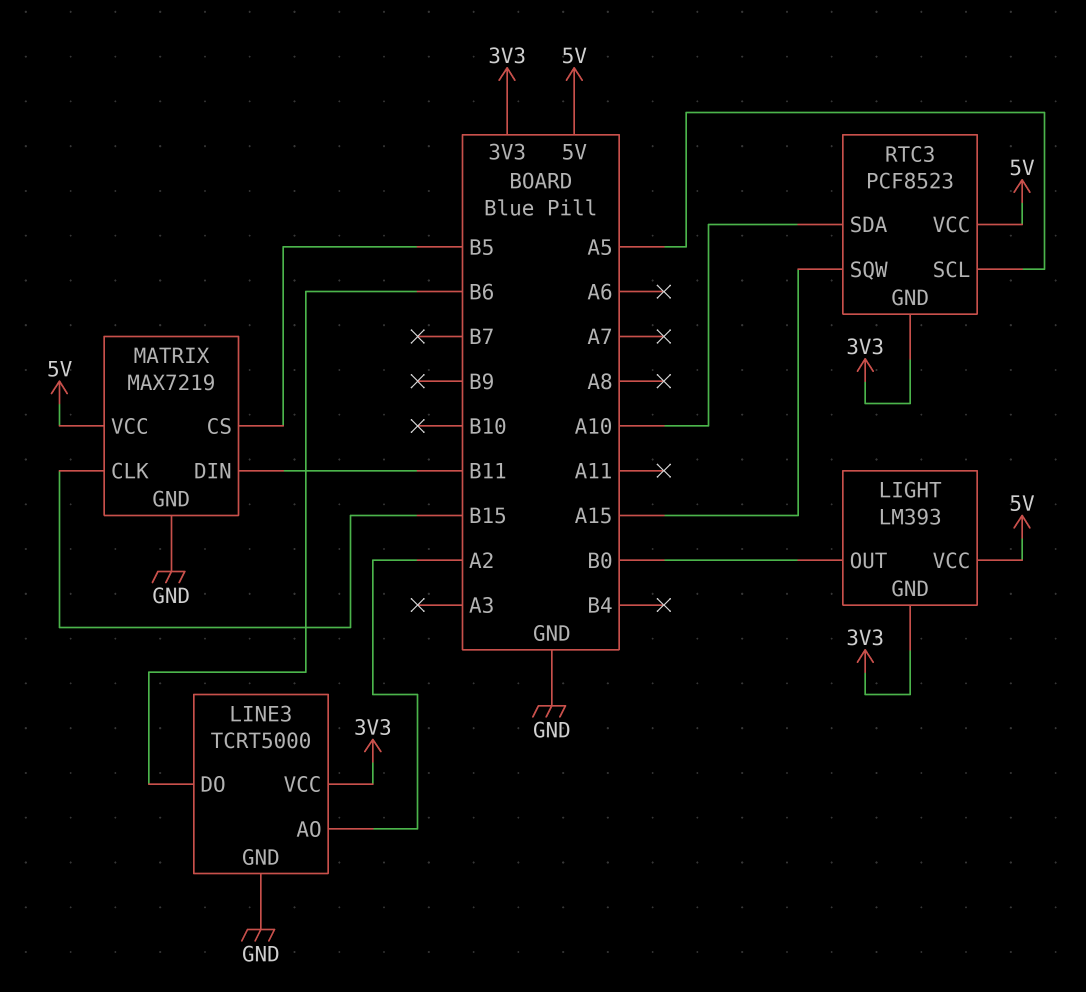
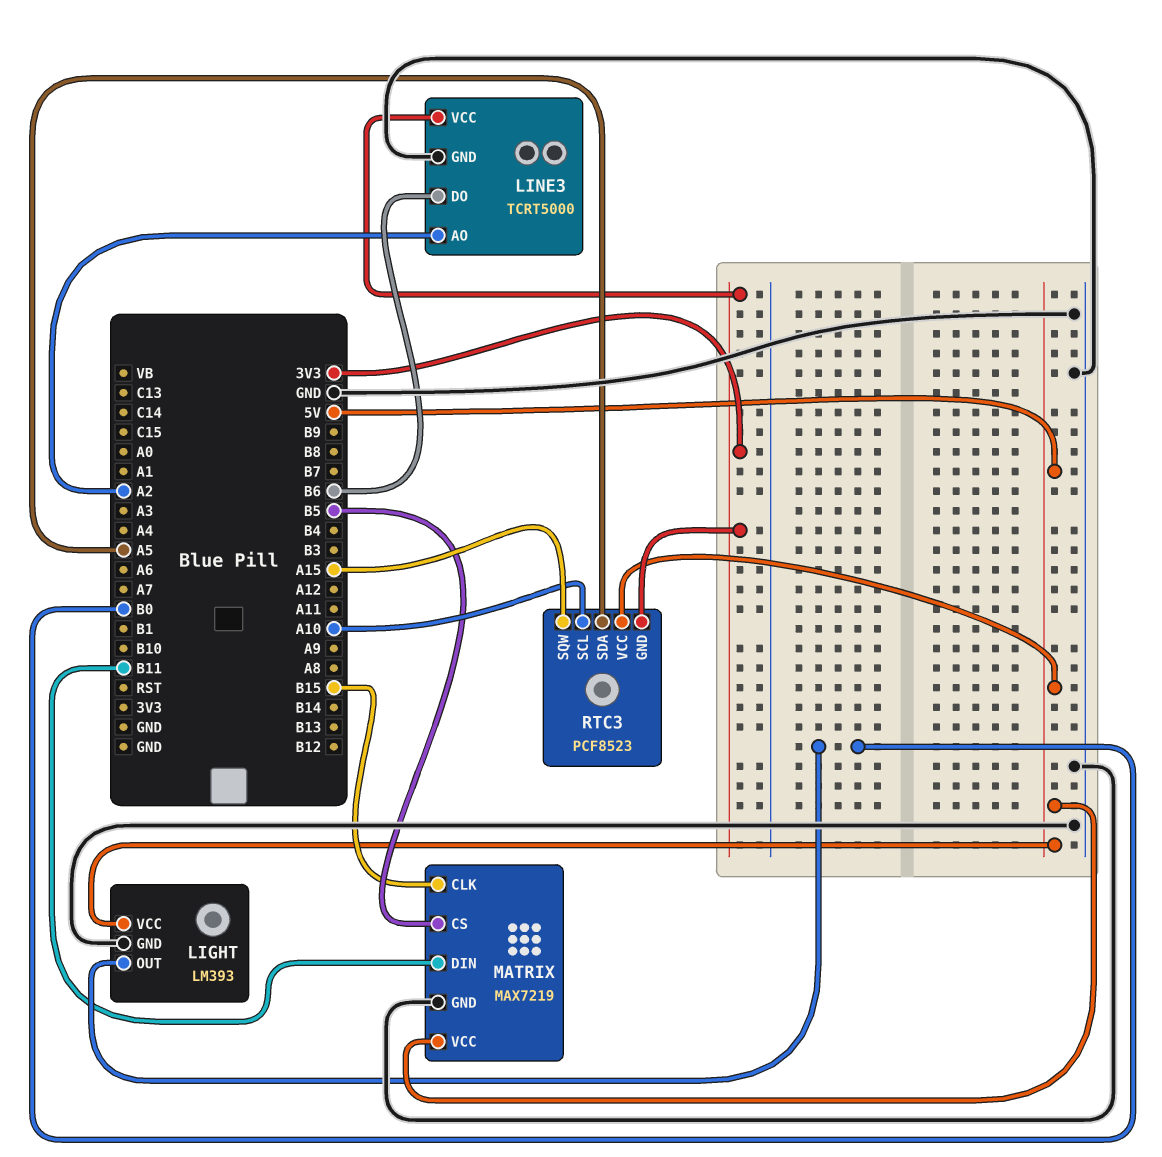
LIGHT pin GND: 3V3 -> GND
RTC3 pin SCL: A5 -> A10
RTC3 pin SDA: A10 -> A5

